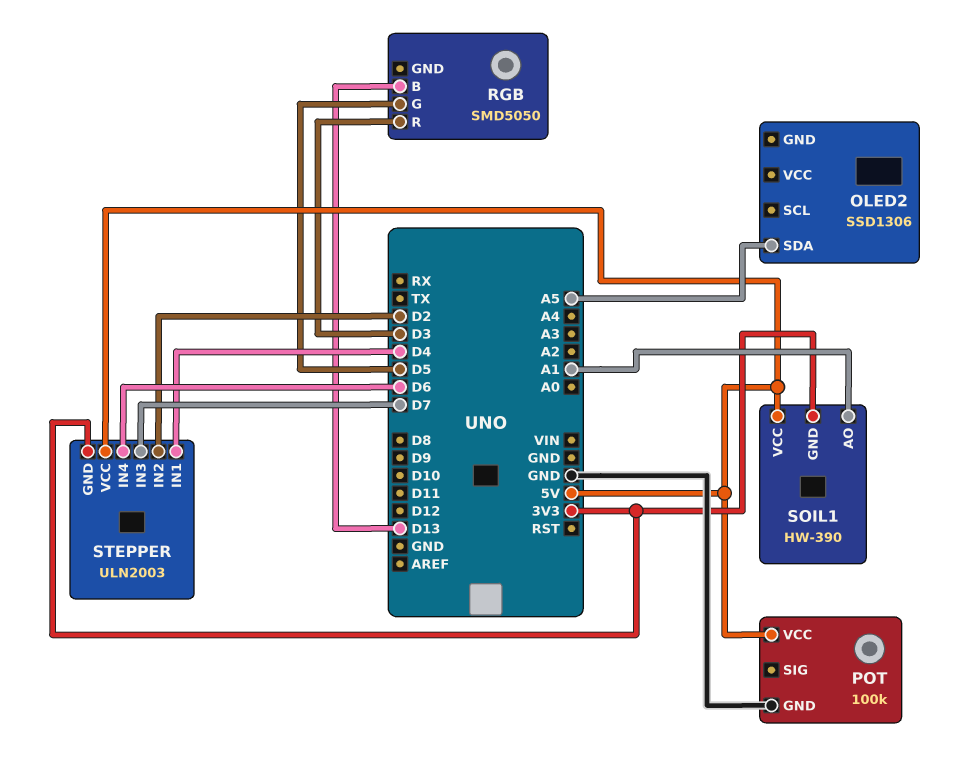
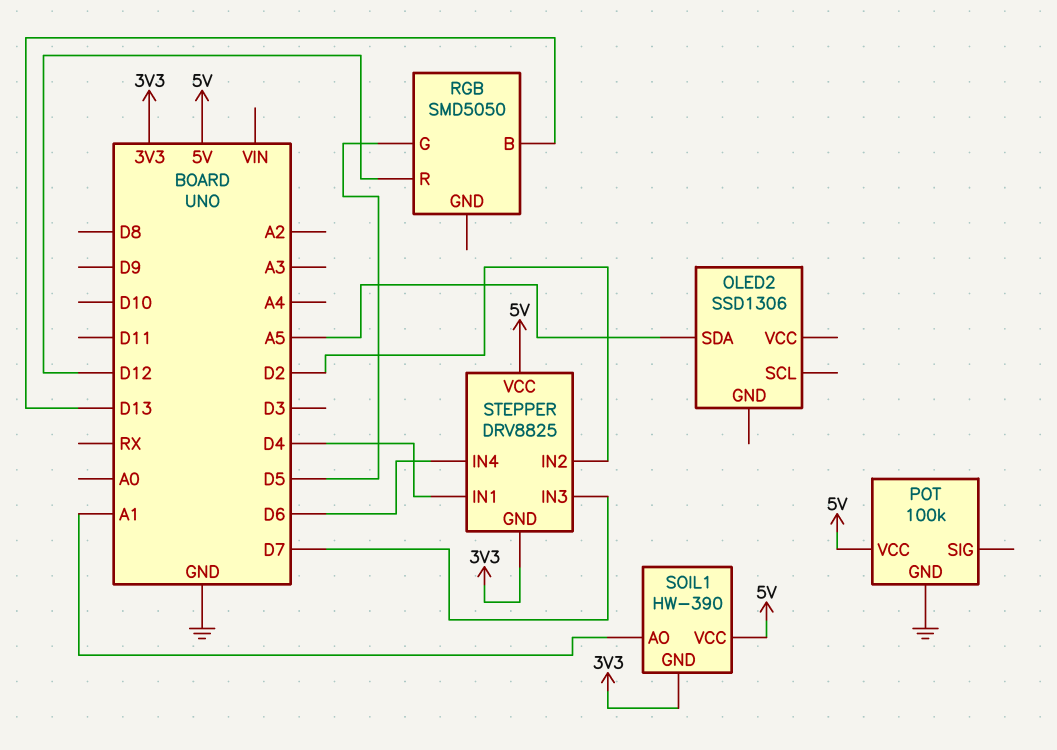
RGB pin R: D3 -> D12
STEPPER: ULN2003 -> DRV8825

